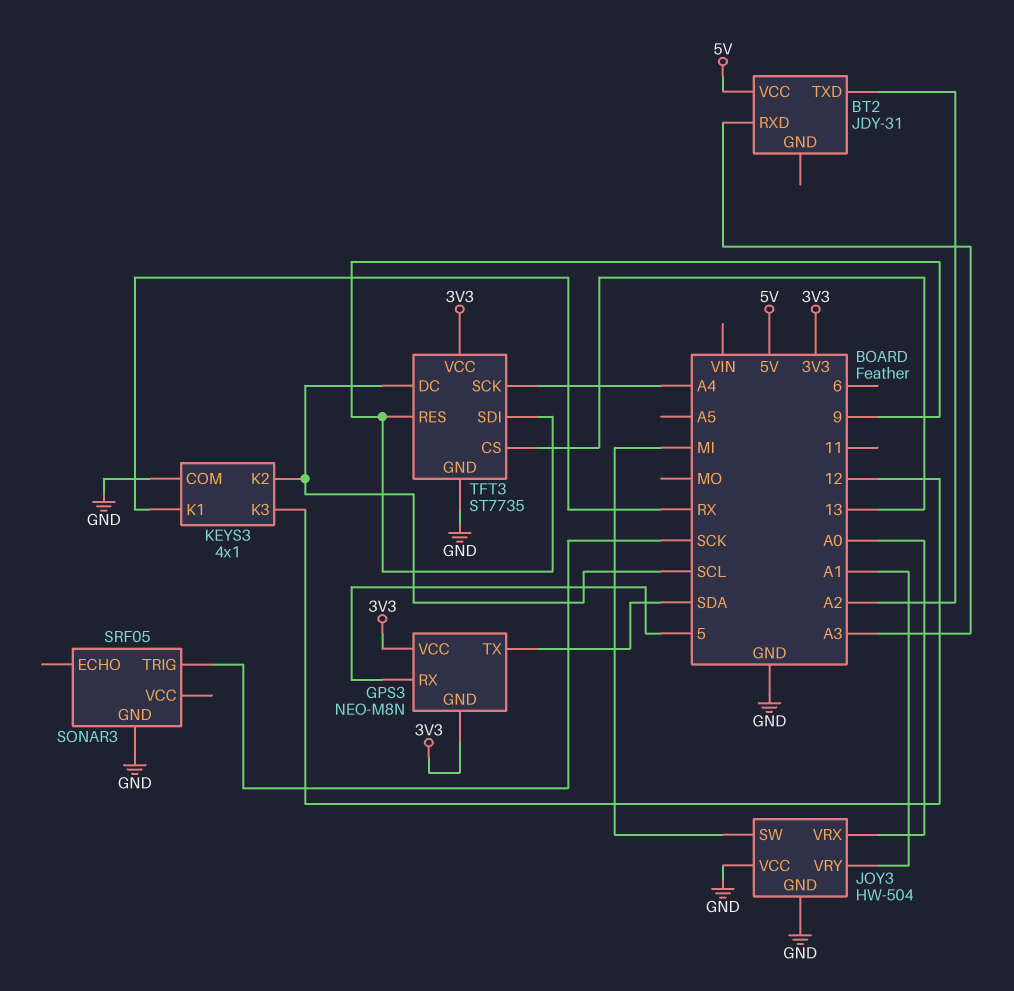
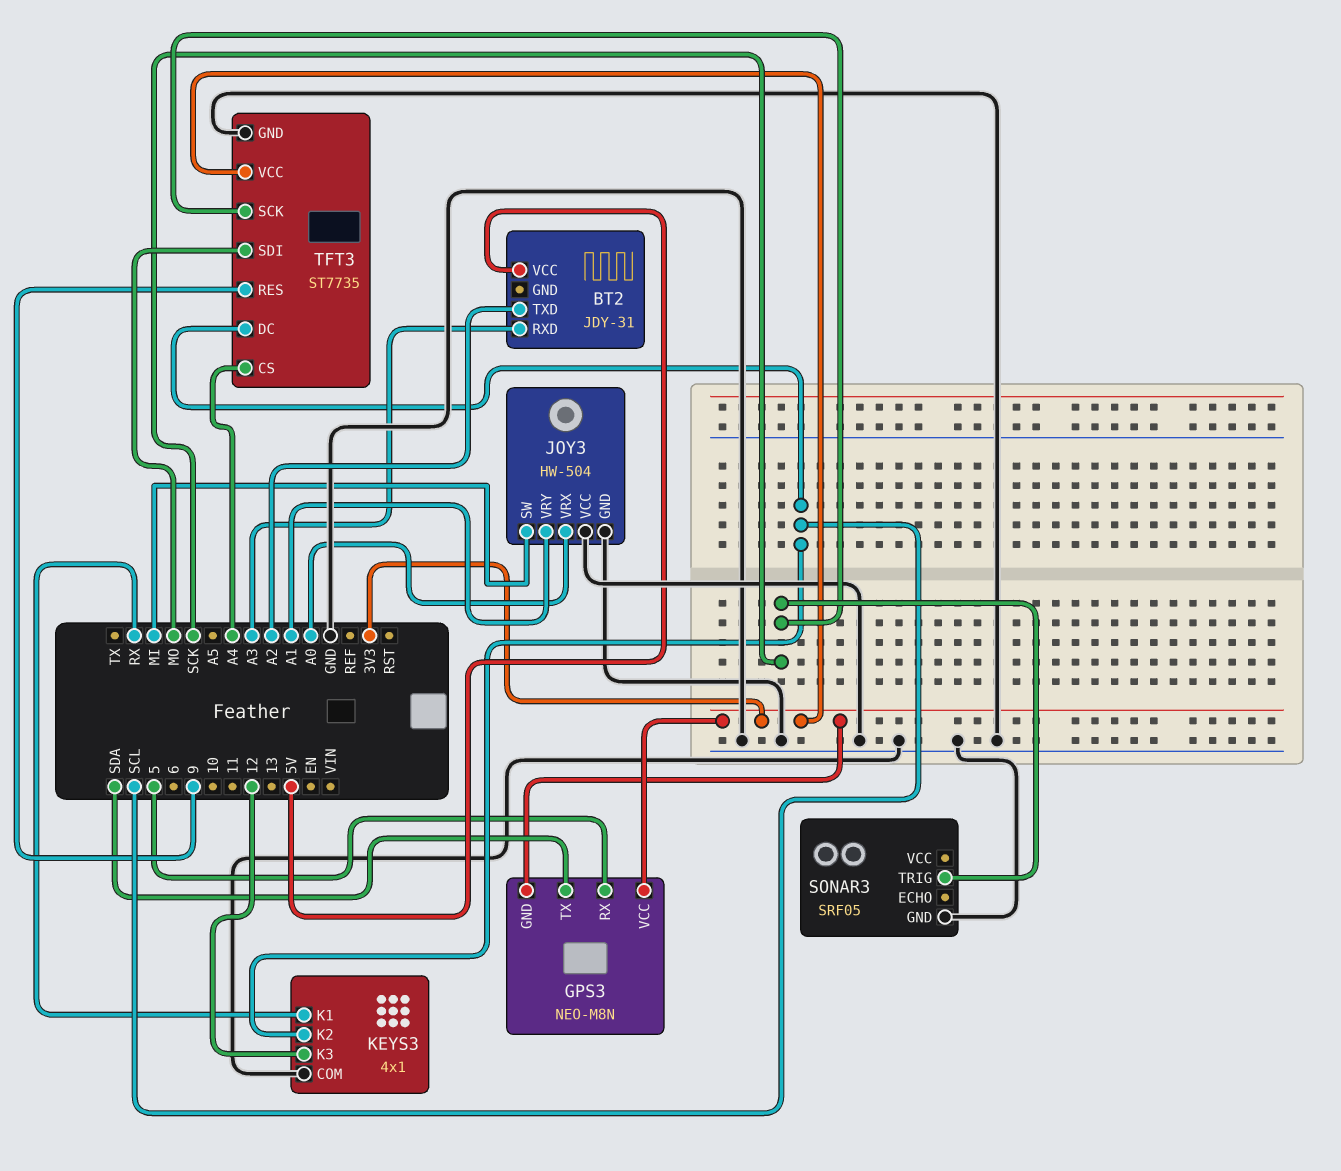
TFT3 pin CS: 13 -> A4
TFT3 pin SCK: A4 -> SCK
TFT3 pin SDI: 9 -> MO

